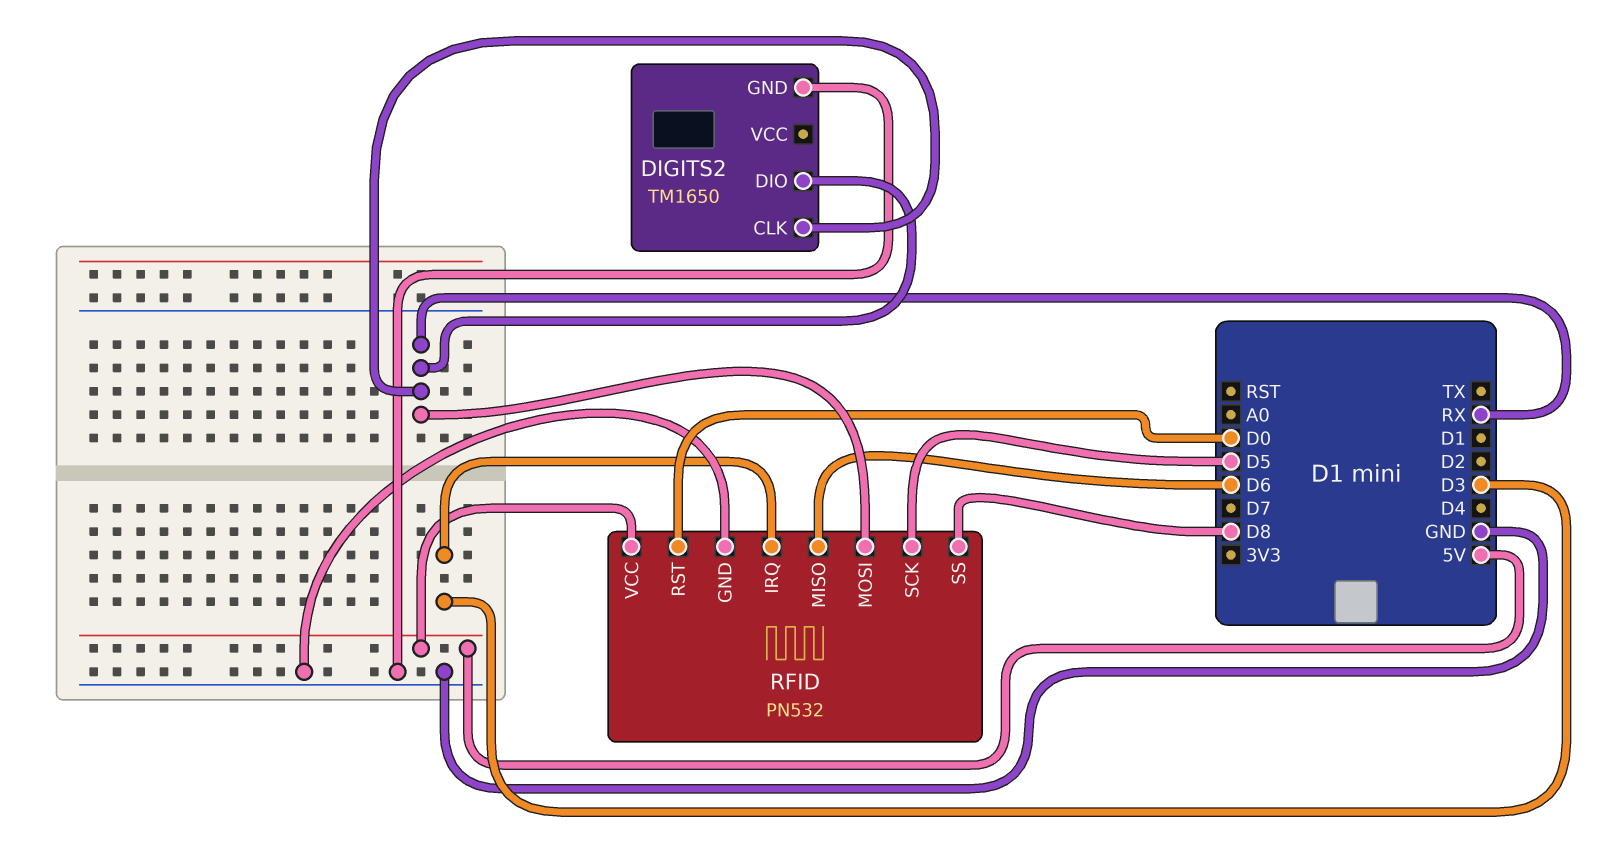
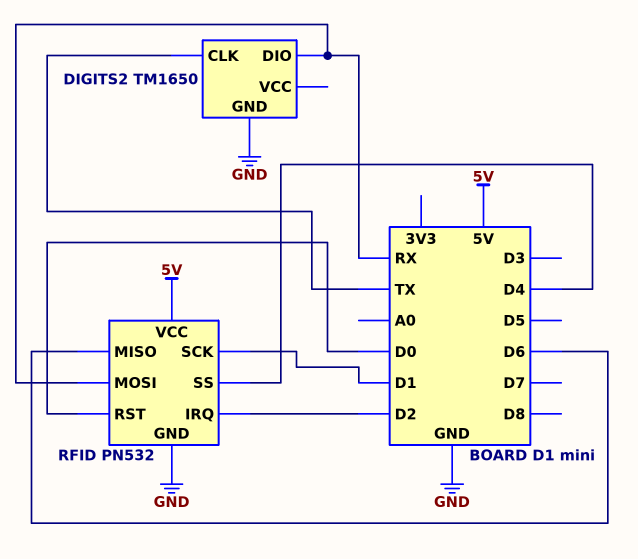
DIGITS2 pin CLK: RX -> TX
RFID pin IRQ: D3 -> D2
RFID pin SCK: D5 -> D1
RFID pin SS: D8 -> D4

